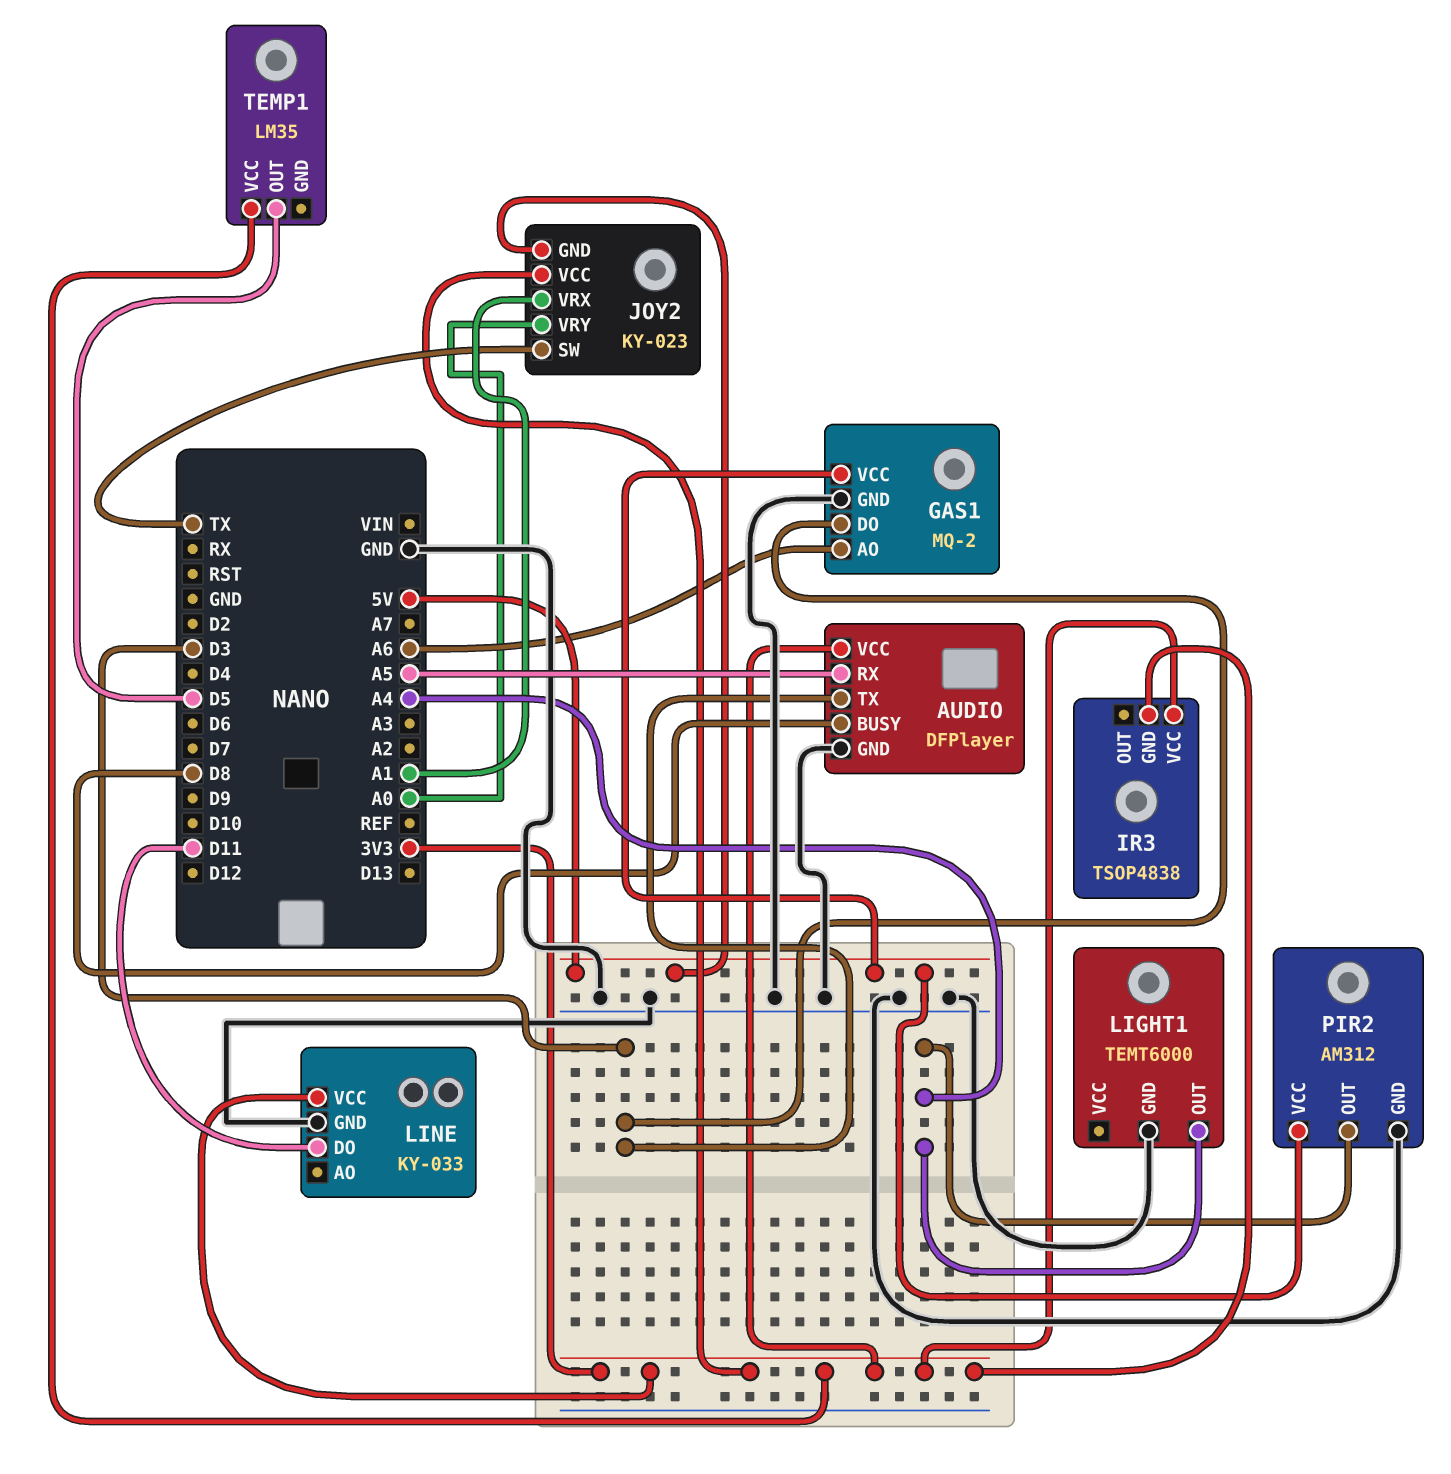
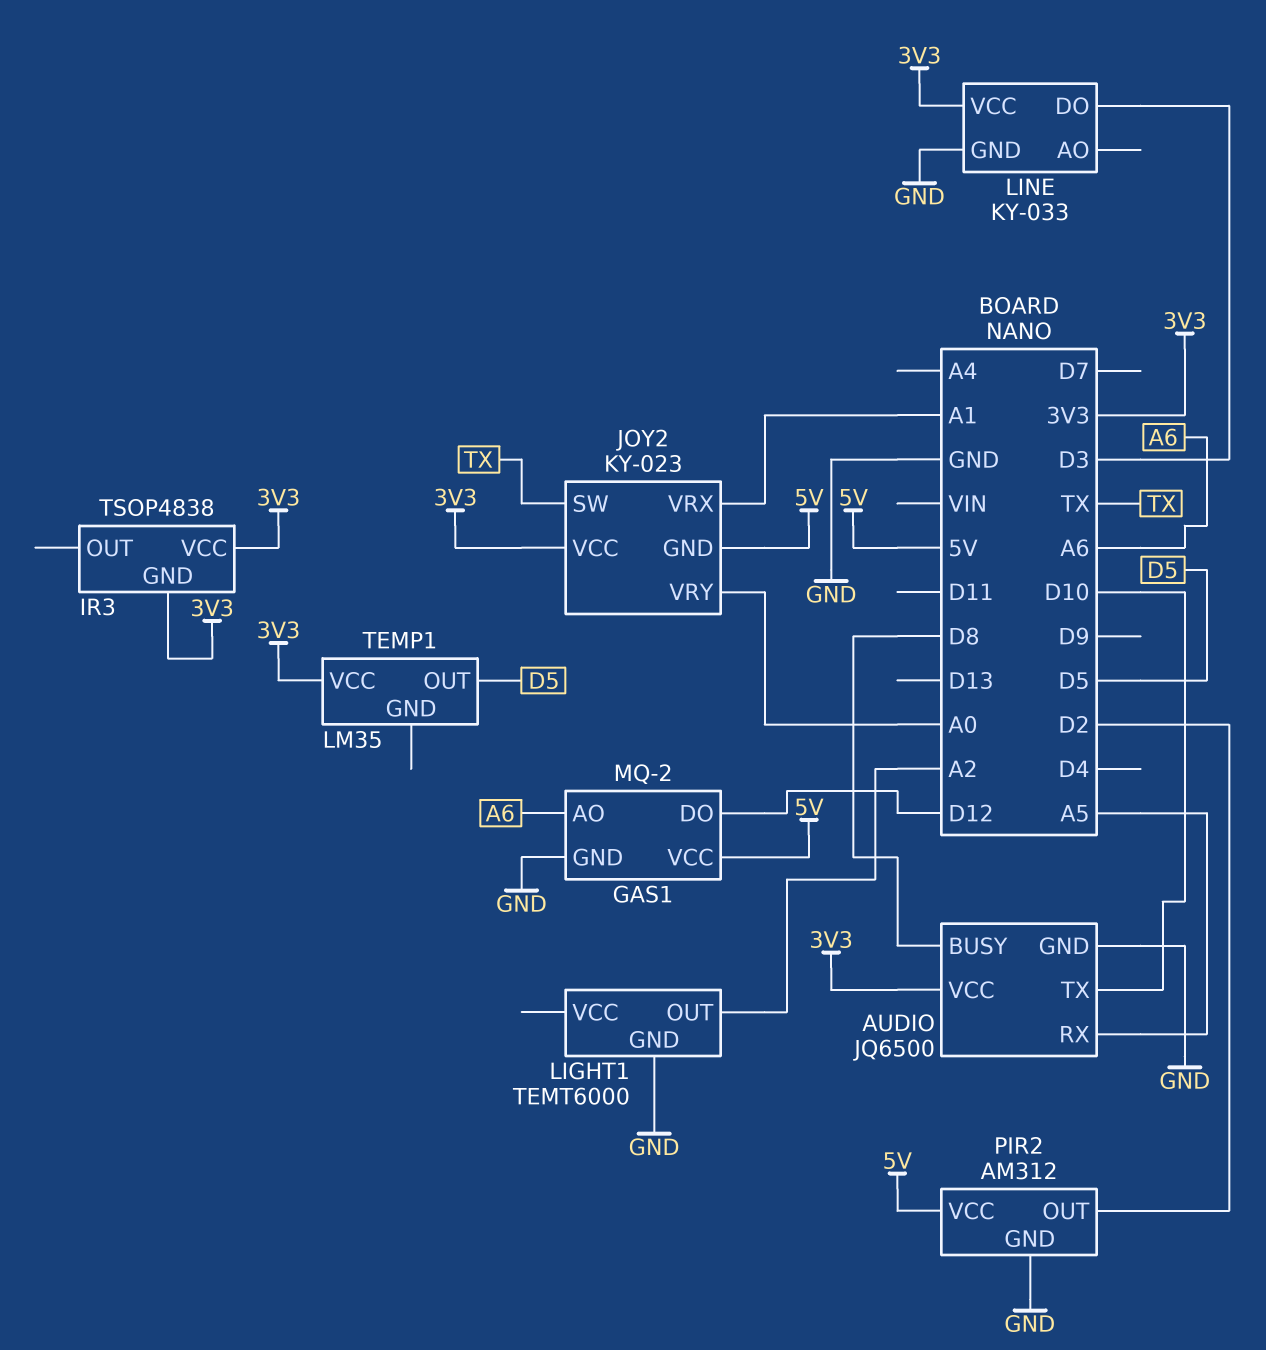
AUDIO: DFPlayer -> JQ6500
AUDIO pin TX: D3 -> D10
GAS1 pin DO: D3 -> D12
LIGHT1 pin OUT: A4 -> A2
LINE pin DO: D11 -> D3
PIR2 pin OUT: A4 -> D2

